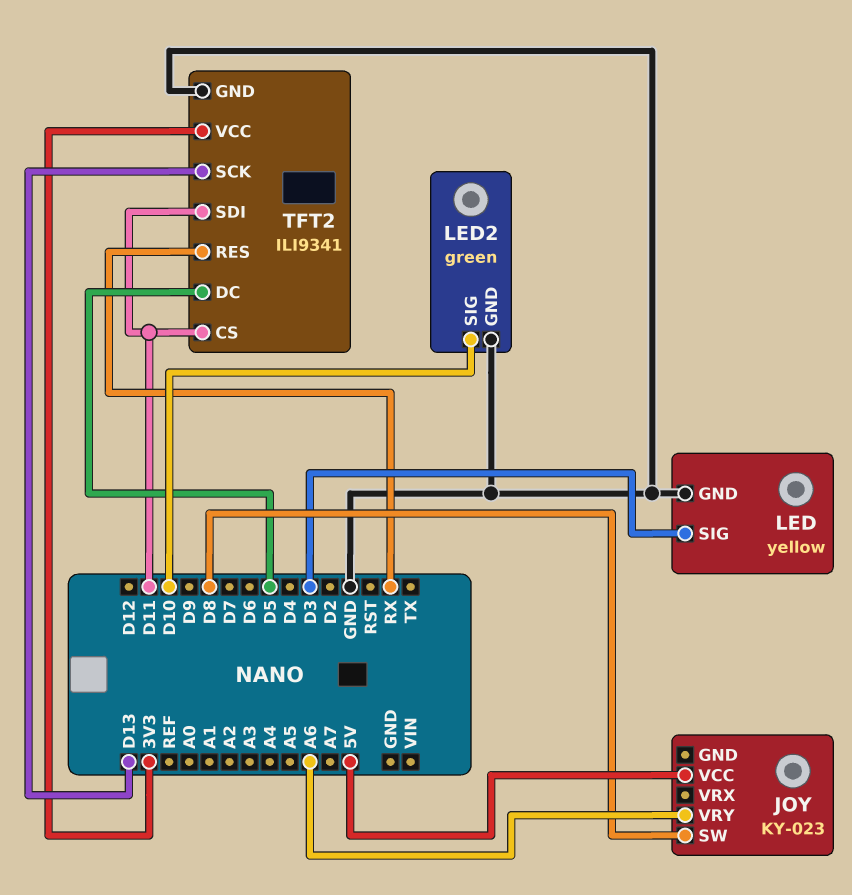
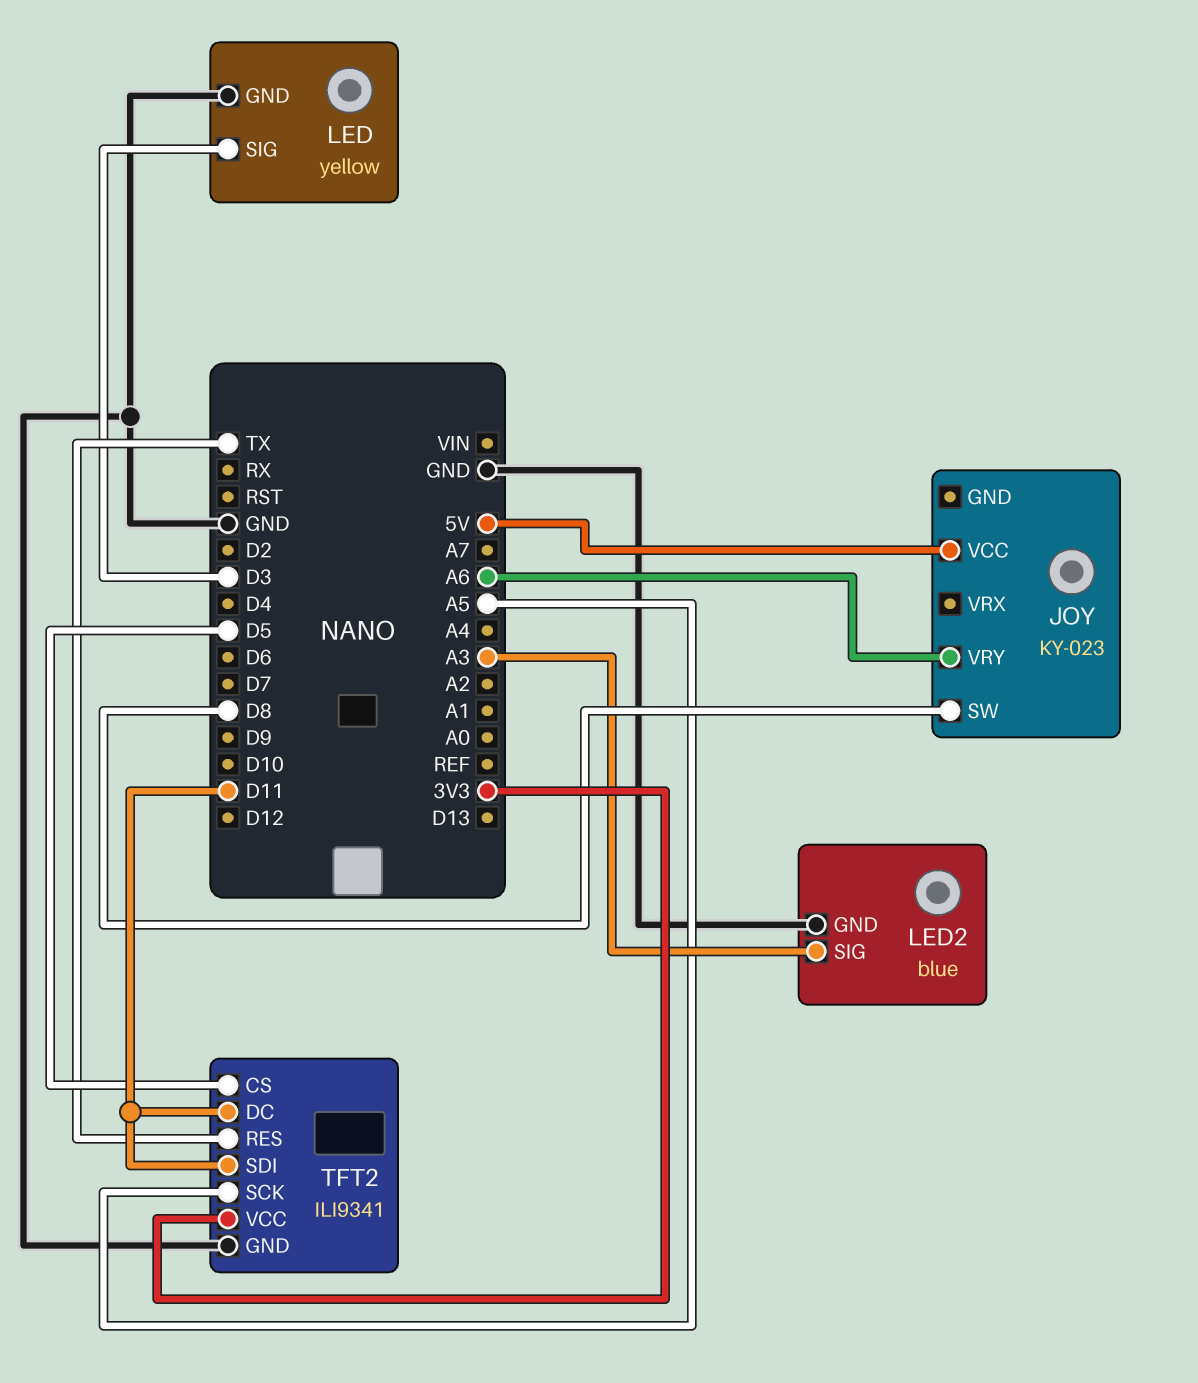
LED2: green -> blue
LED2 pin SIG: D10 -> A3
TFT2 pin CS: D11 -> D5
TFT2 pin DC: D5 -> D11
TFT2 pin RES: RX -> TX
TFT2 pin SCK: D13 -> A5

